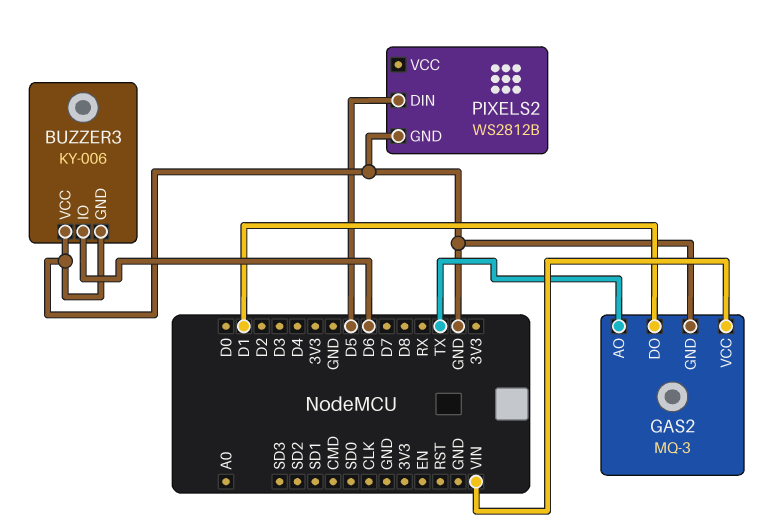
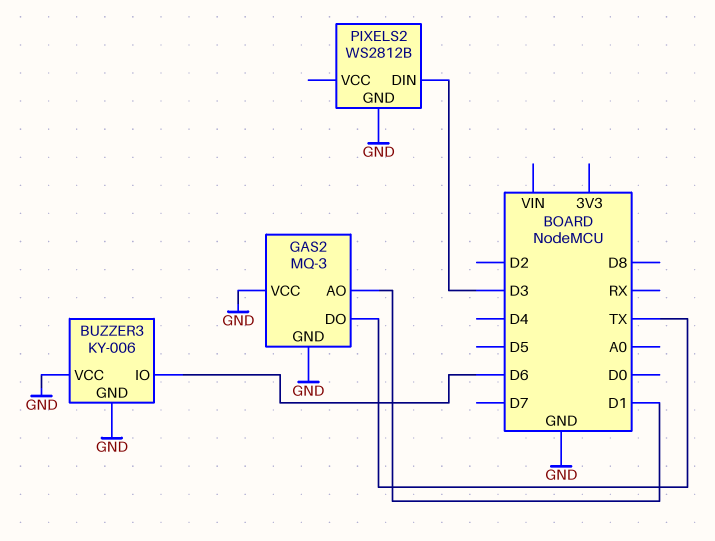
GAS2 pin AO: TX -> D1
GAS2 pin DO: D1 -> TX
GAS2 pin VCC: VIN -> GND
PIXELS2 pin DIN: D5 -> D3

